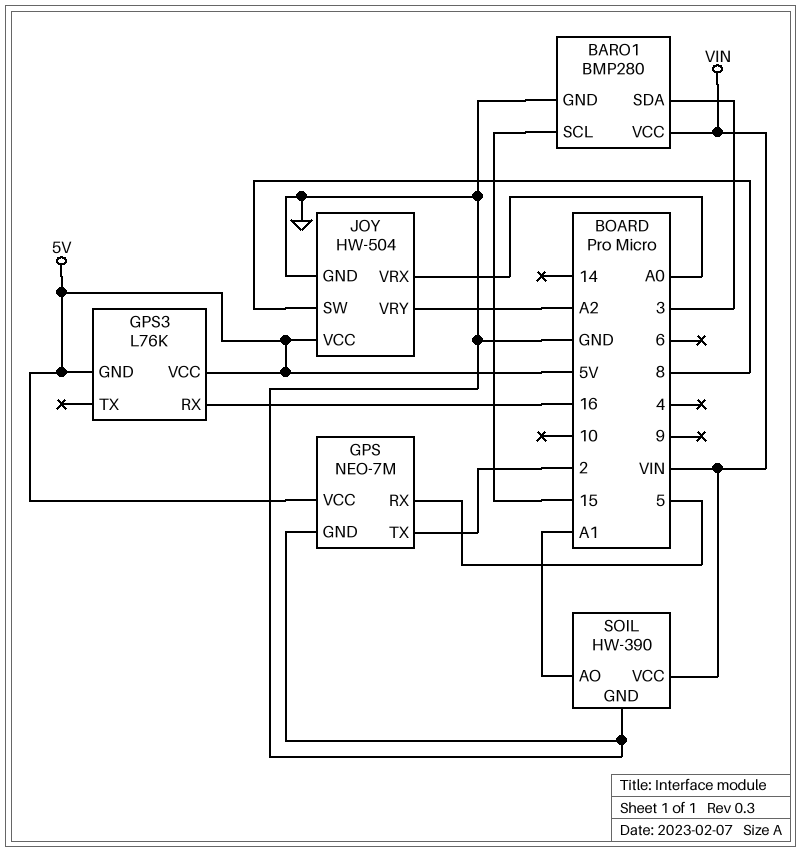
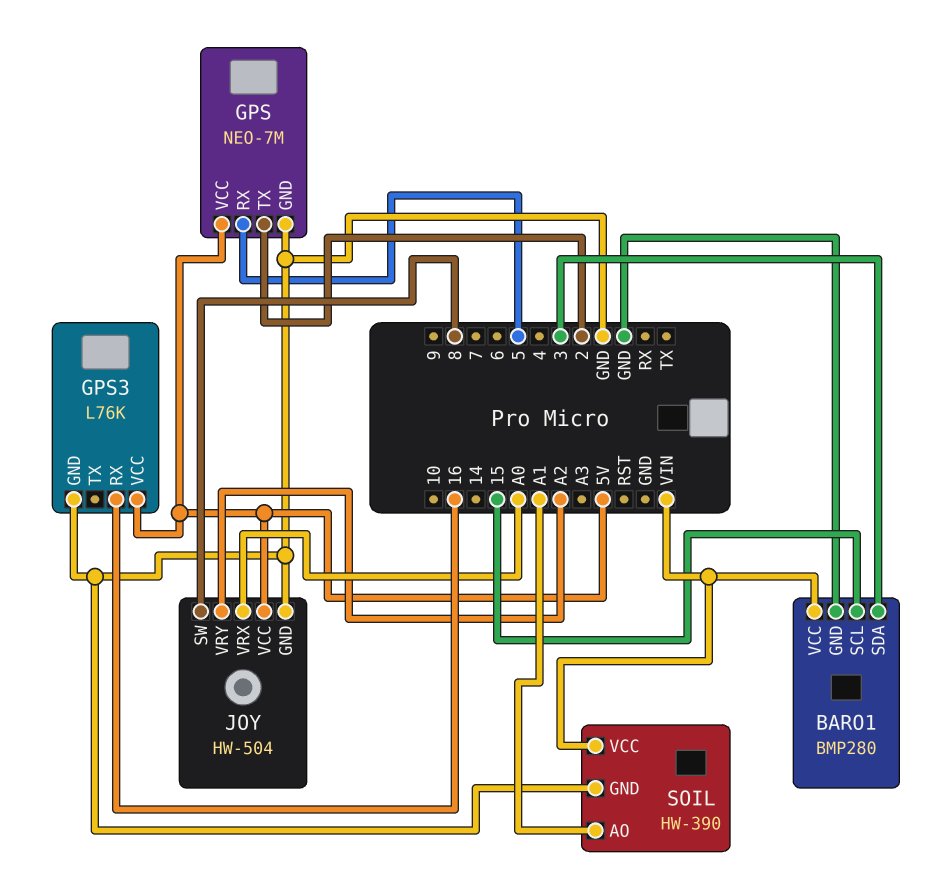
GPS3 pin GND: 5V -> GND

